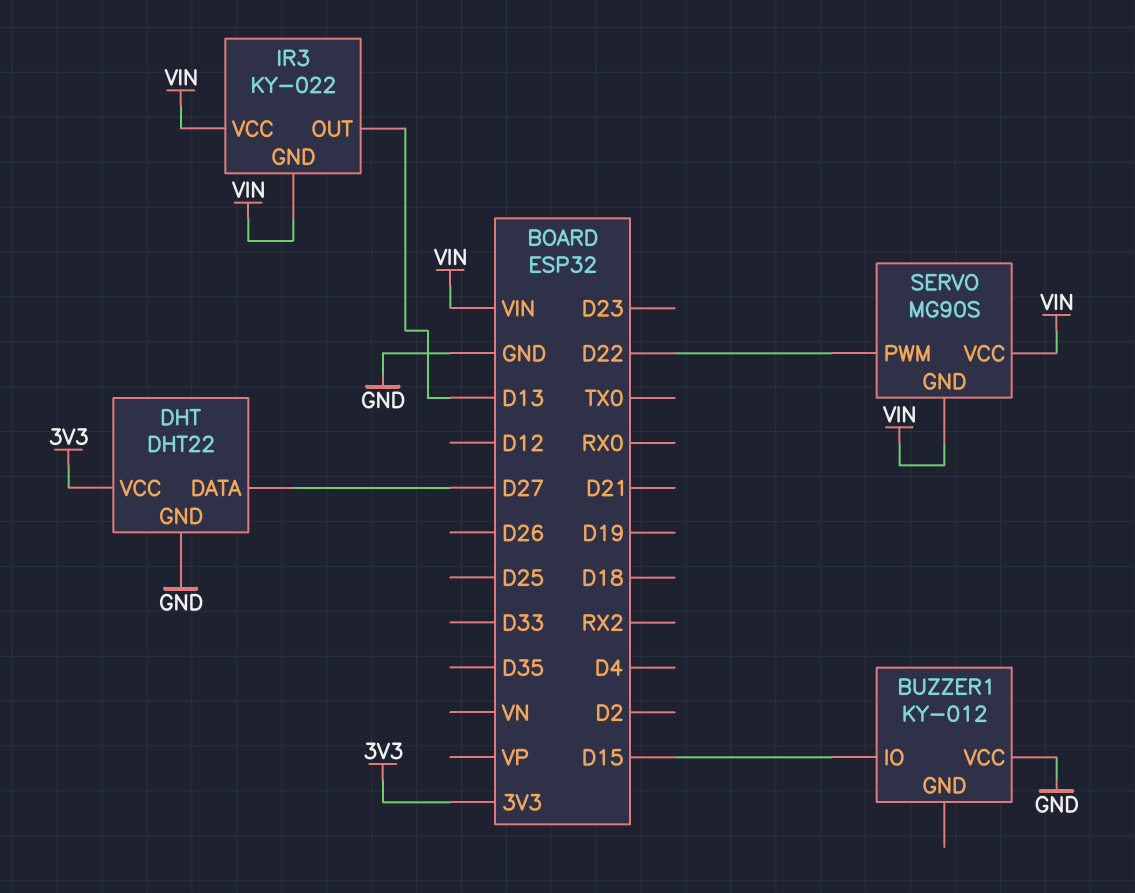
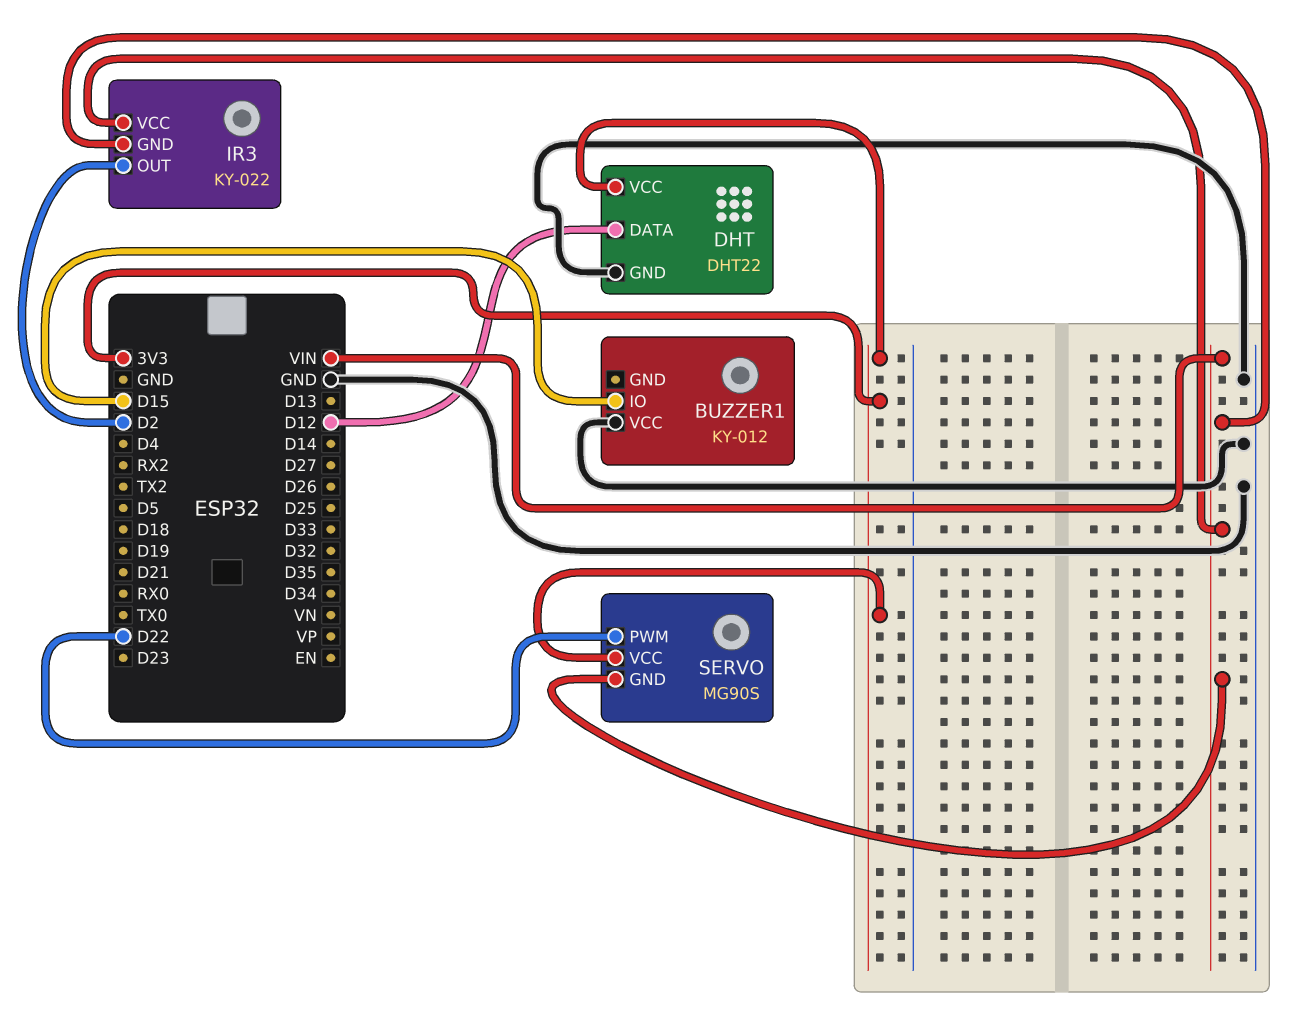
DHT pin DATA: D27 -> D12
IR3 pin OUT: D13 -> D2
SERVO pin VCC: VIN -> 3V3

